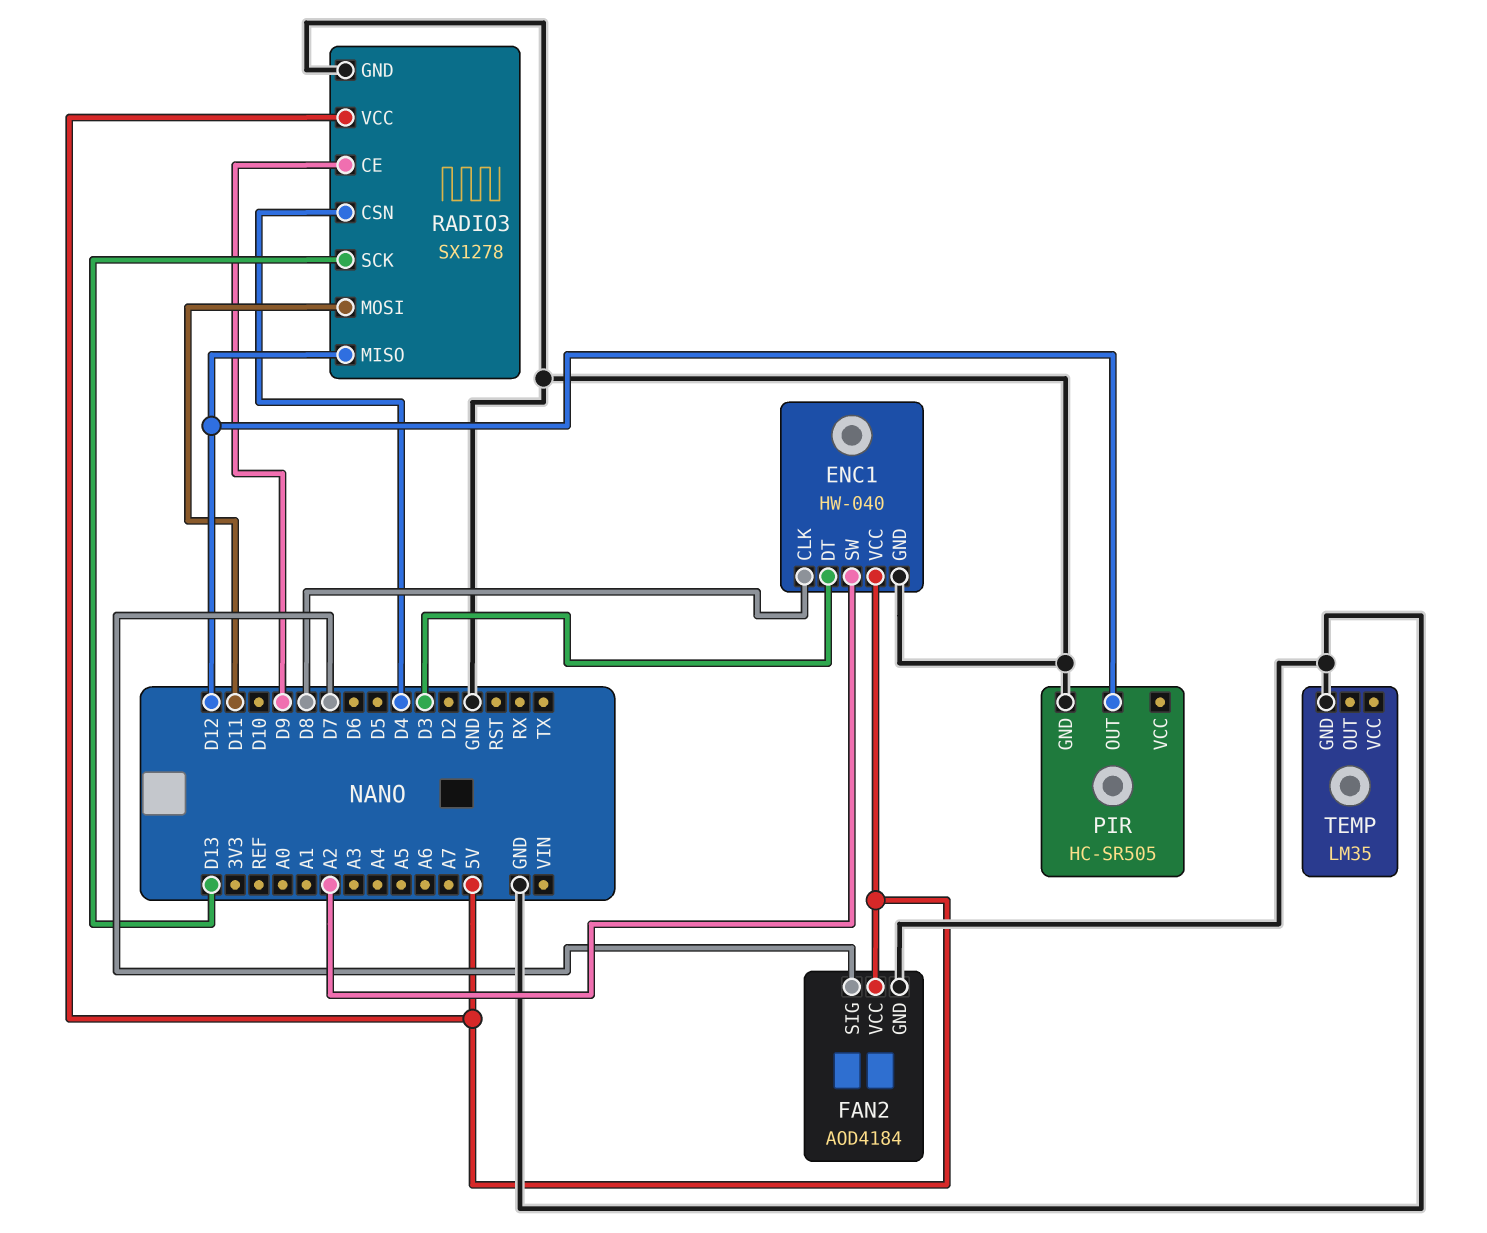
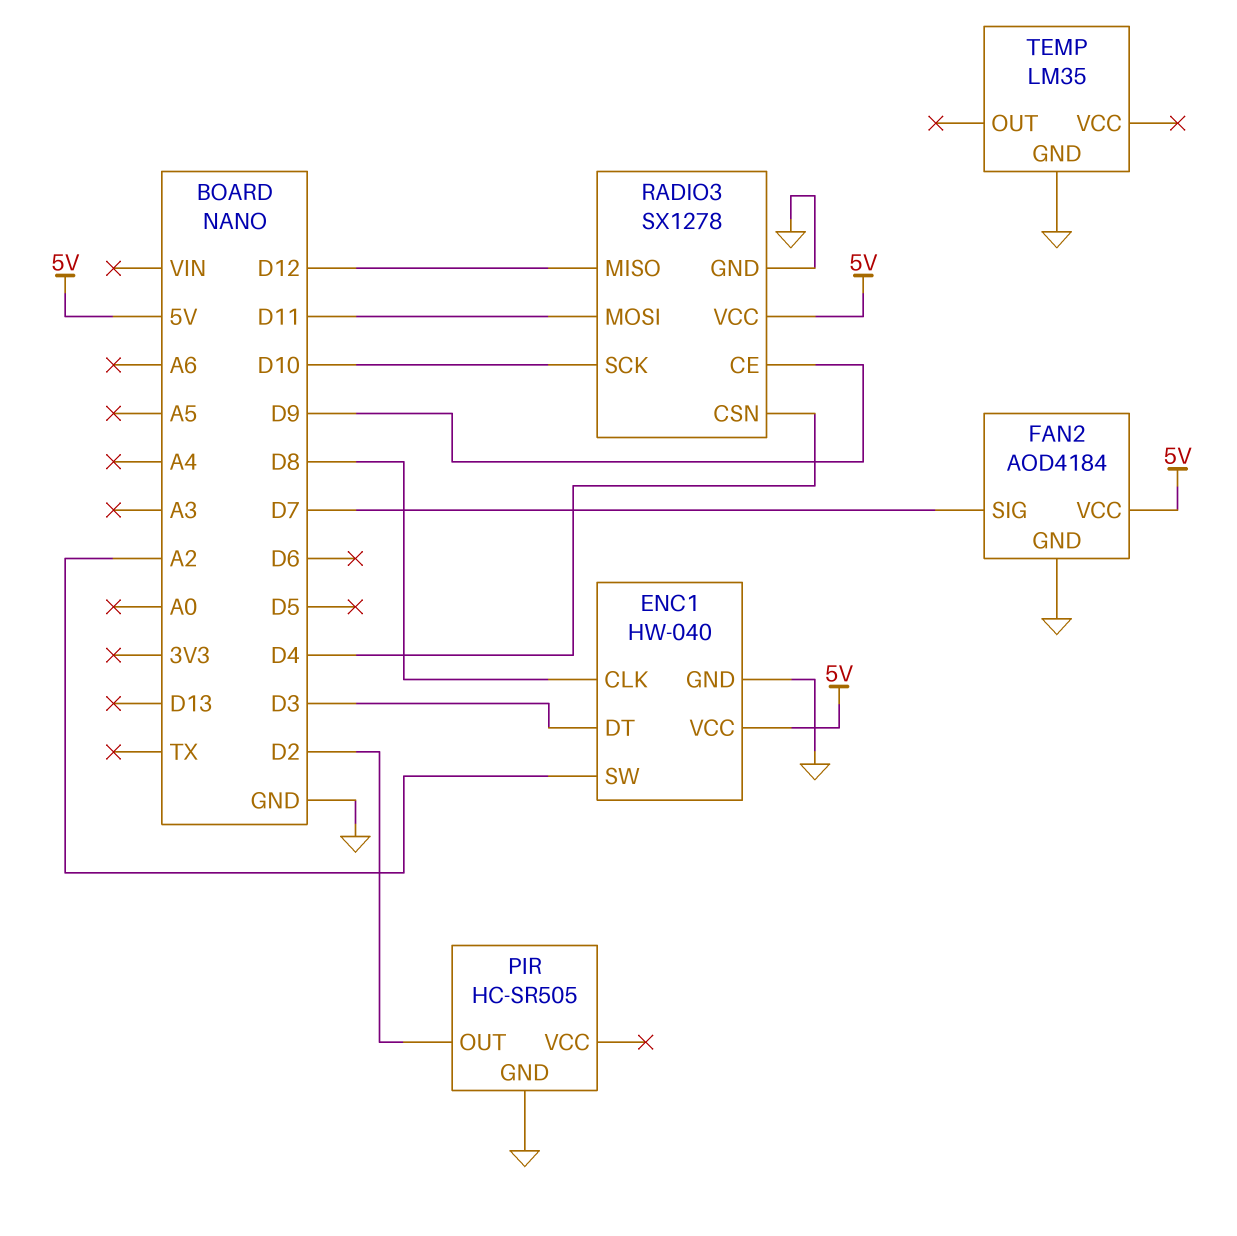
PIR pin OUT: D12 -> D2
RADIO3 pin SCK: D13 -> D10

